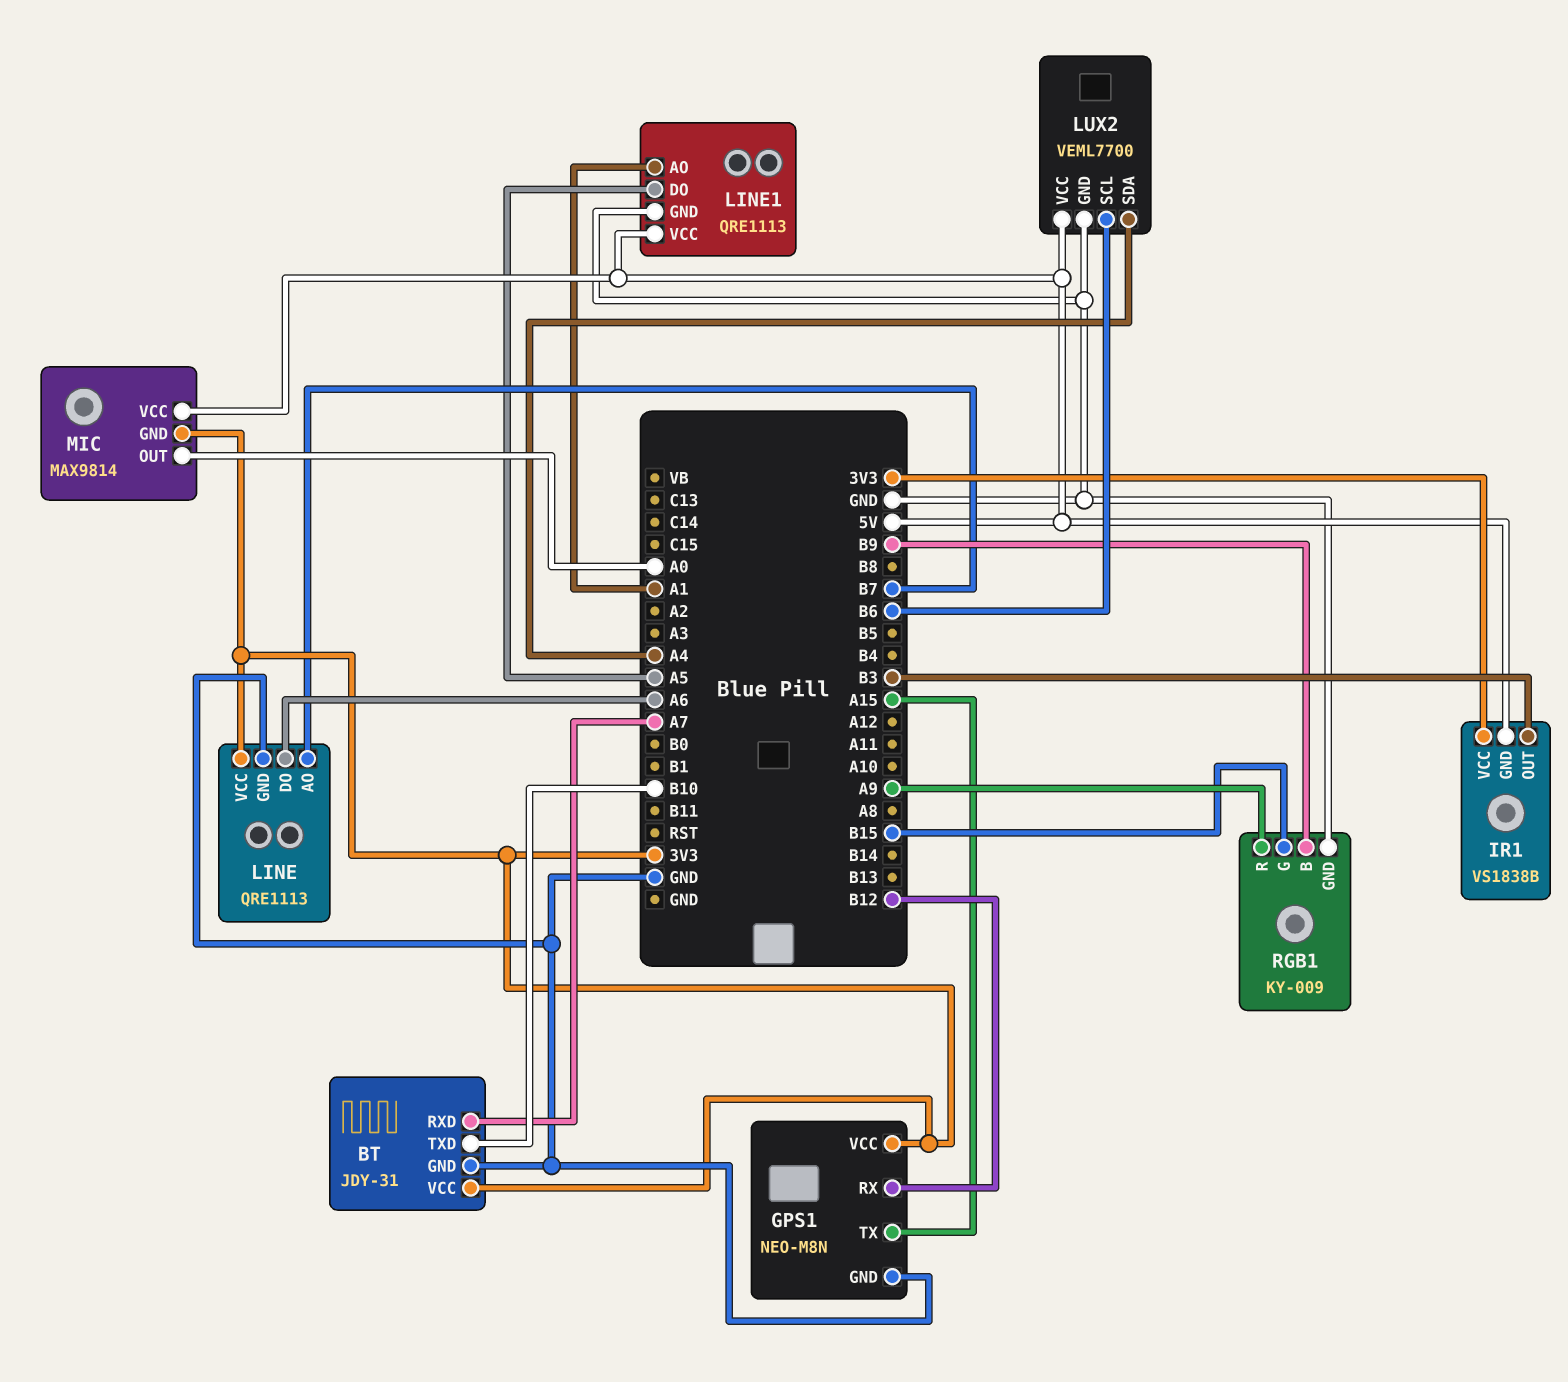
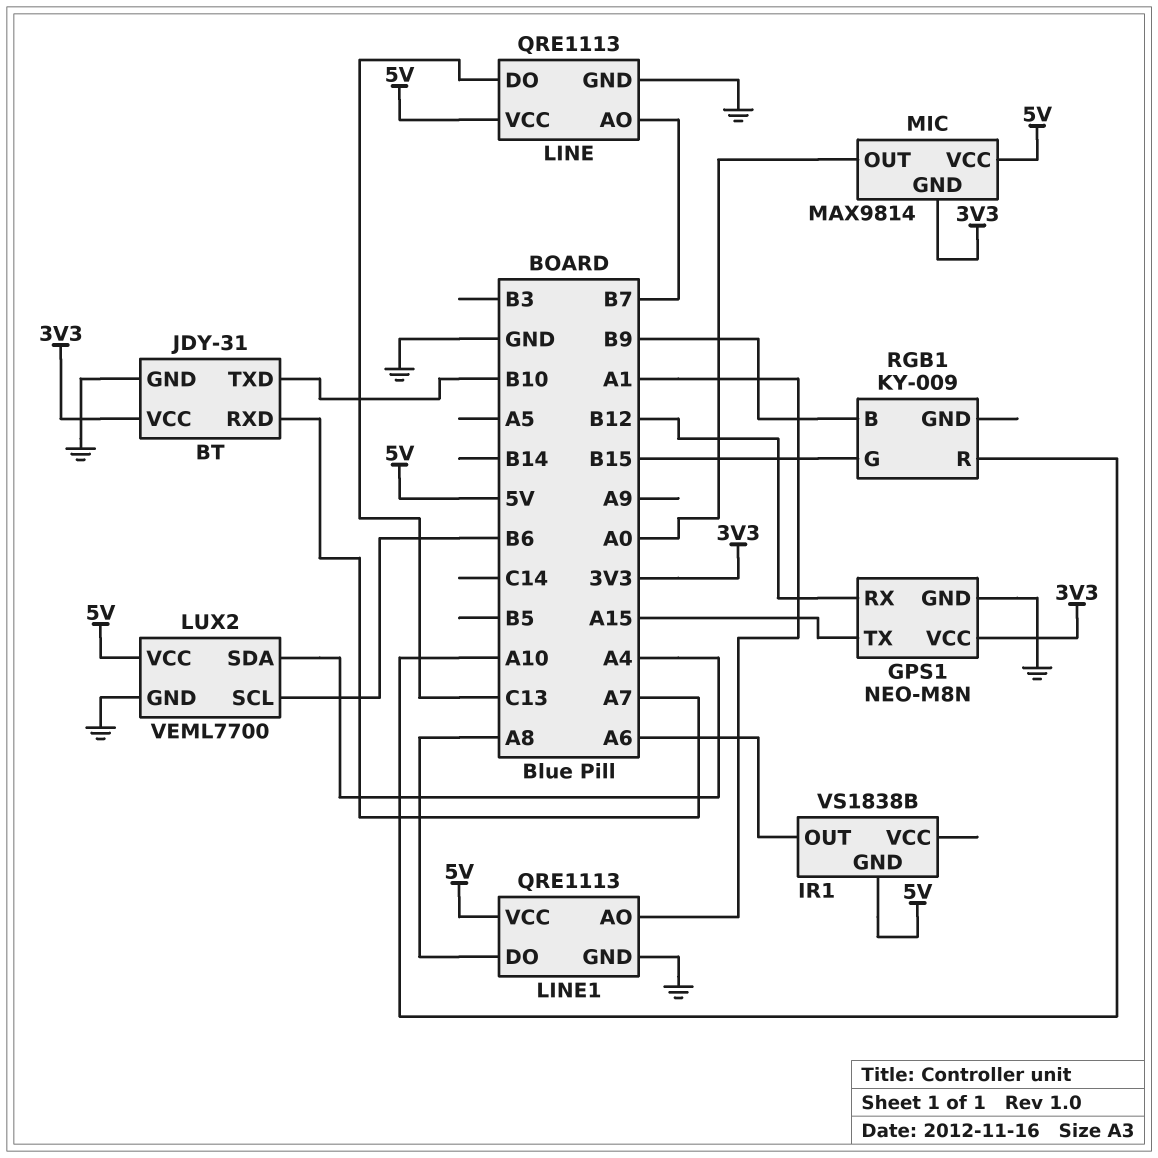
IR1 pin OUT: B3 -> A6
IR1 pin VCC: 3V3 -> none
LINE pin DO: A6 -> C13
LINE pin VCC: 3V3 -> 5V
LINE1 pin DO: A5 -> A8
RGB1 pin GND: GND -> none
RGB1 pin R: A9 -> A10

